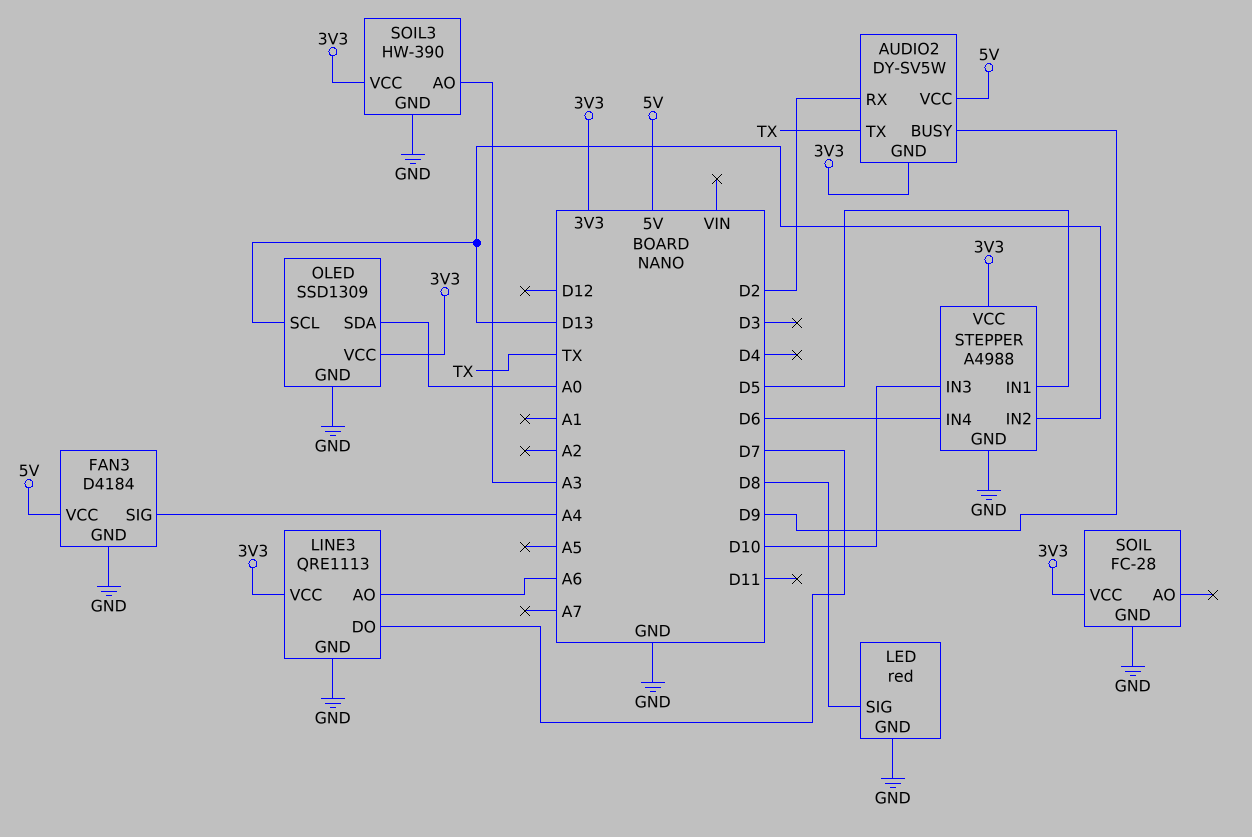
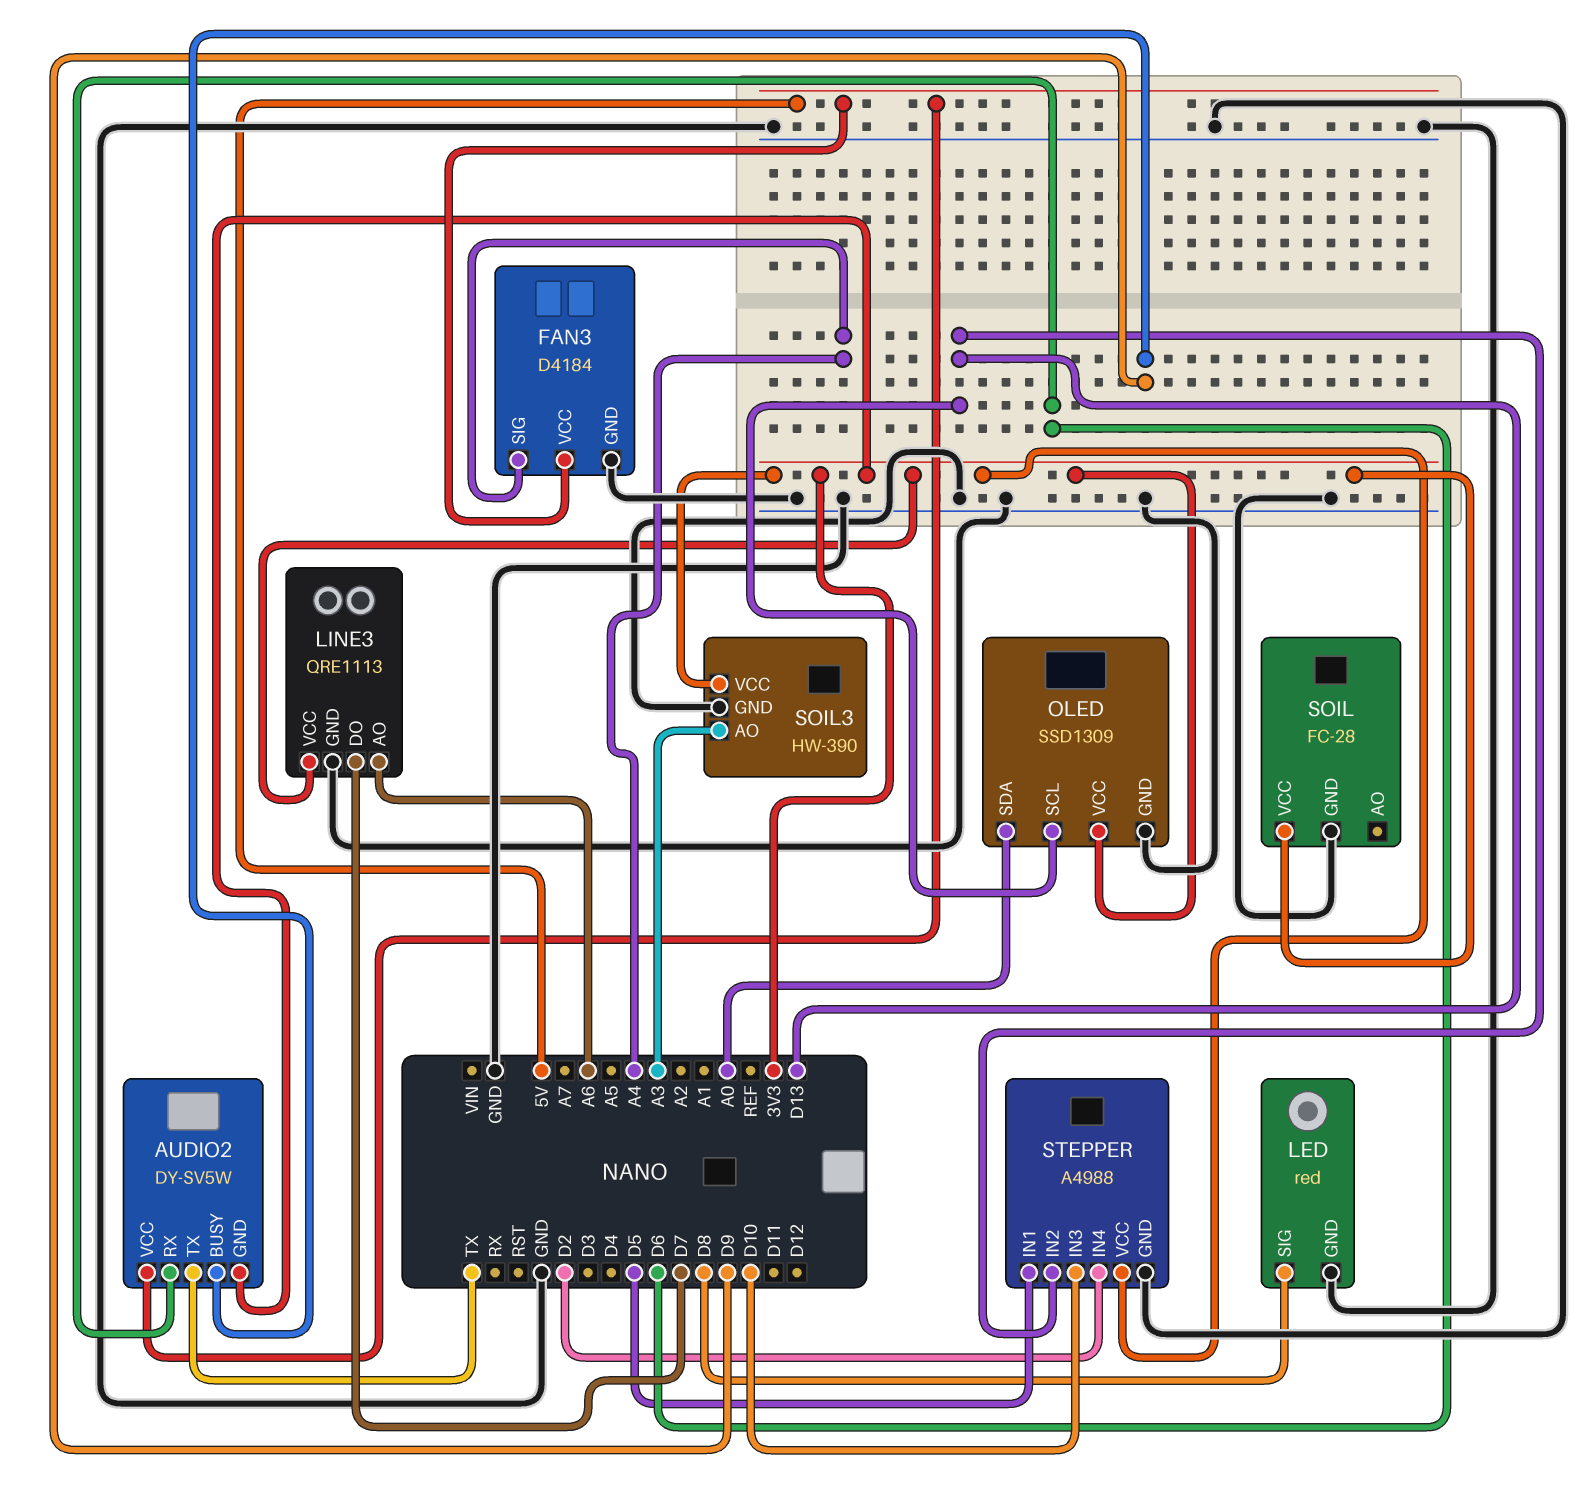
AUDIO2 pin RX: D2 -> D6
STEPPER pin IN4: D6 -> D2

